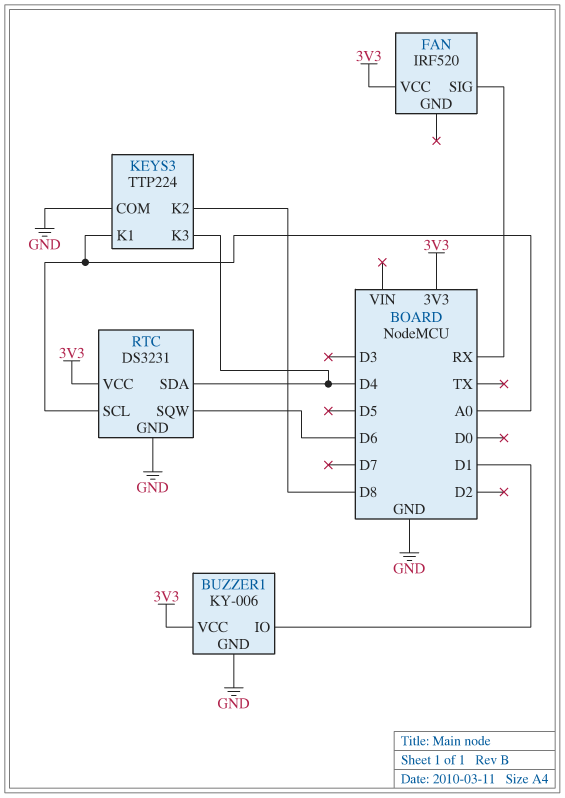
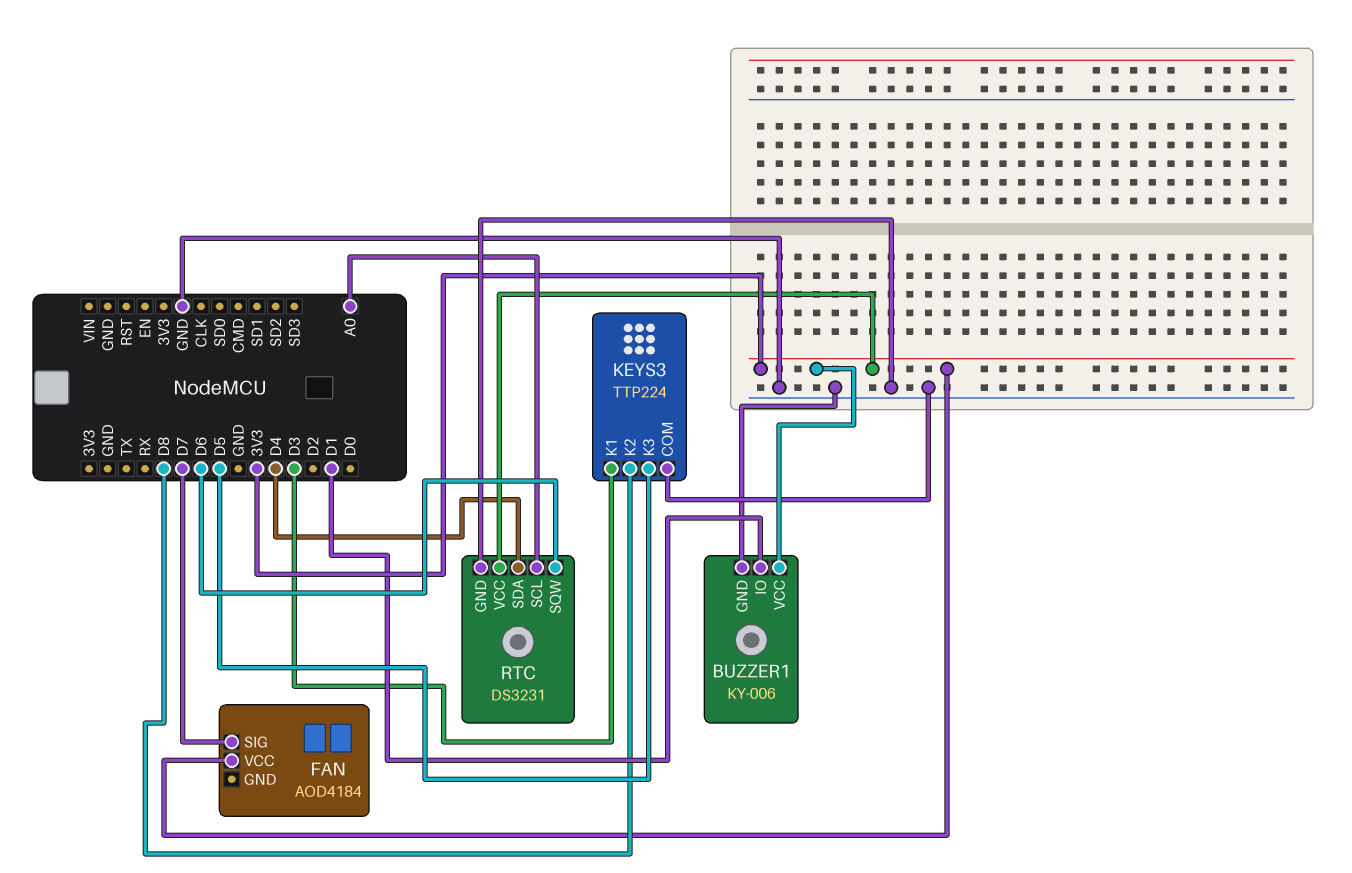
FAN: IRF520 -> AOD4184
FAN pin SIG: RX -> D7
KEYS3 pin K1: A0 -> D3
KEYS3 pin K3: D4 -> D5

